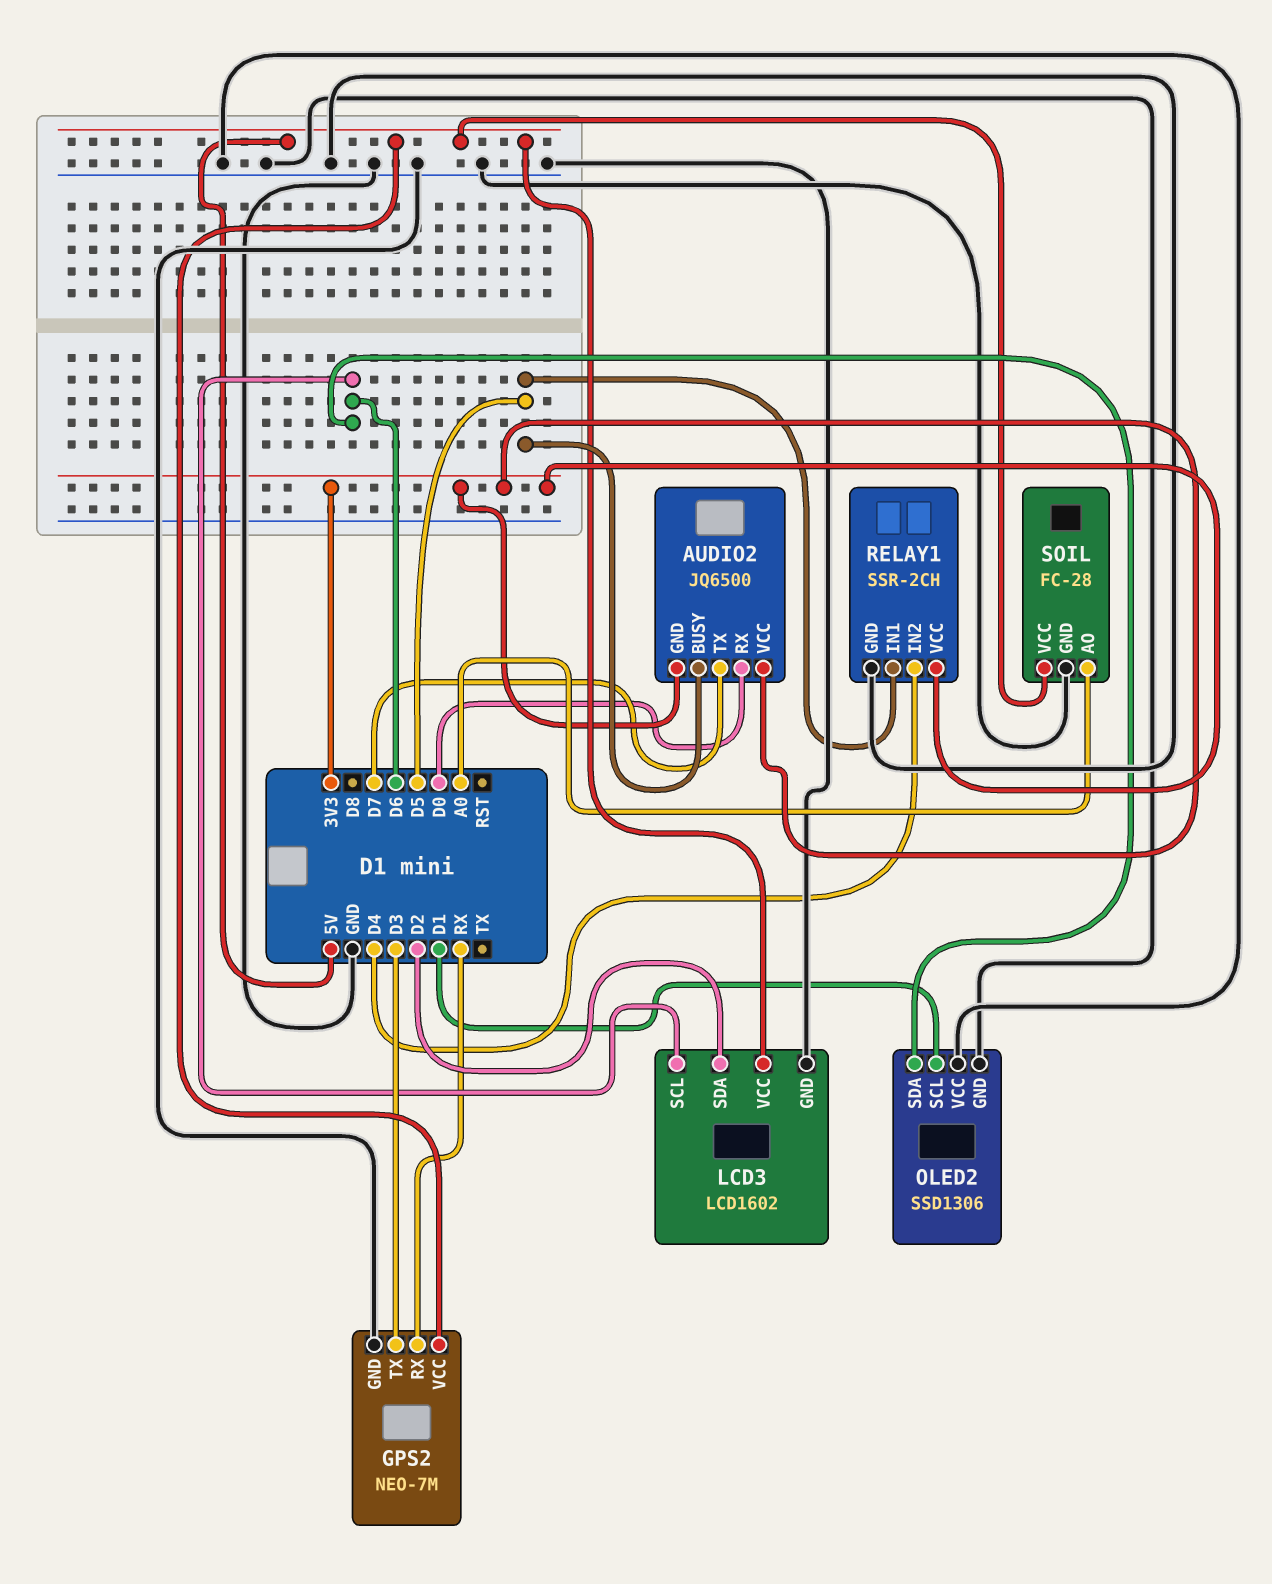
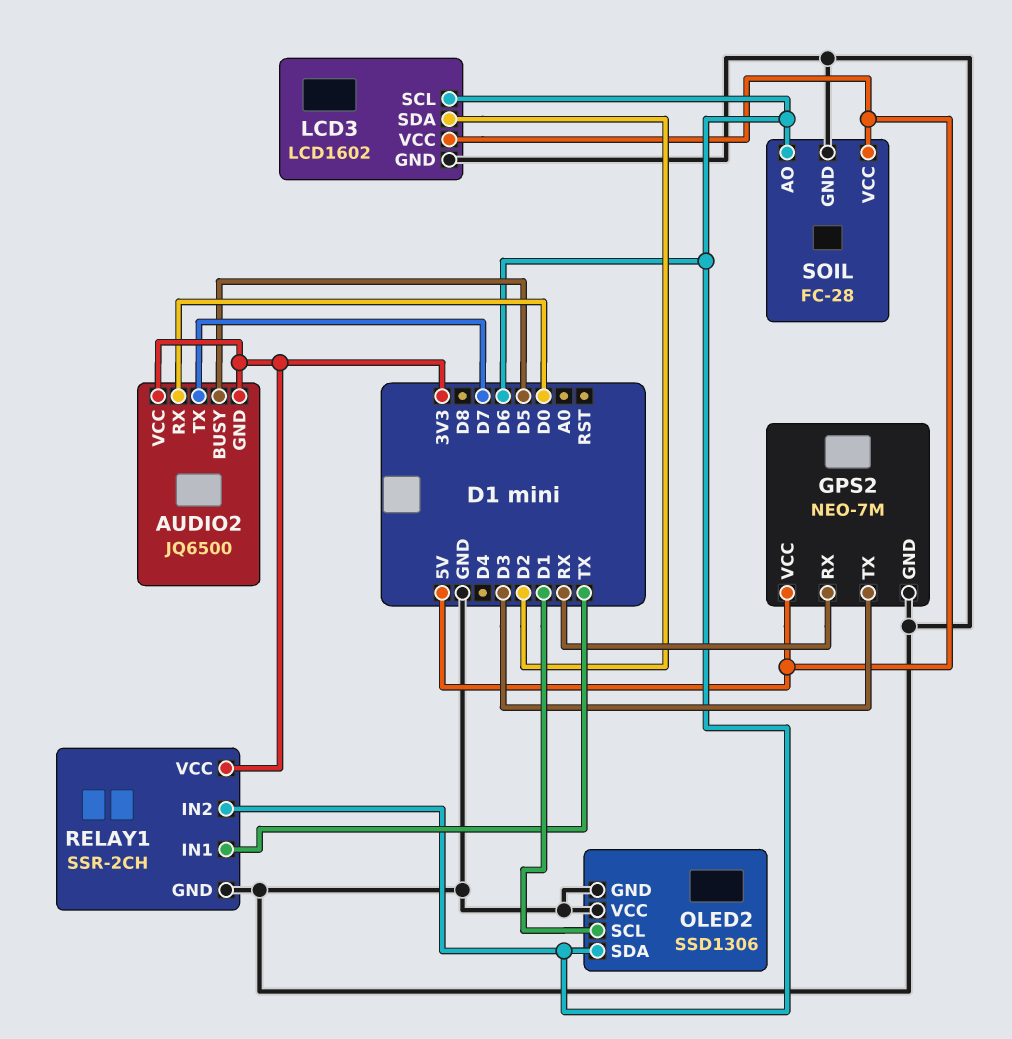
RELAY1 pin IN1: D5 -> TX
RELAY1 pin IN2: D4 -> D6
SOIL pin AO: A0 -> D6

